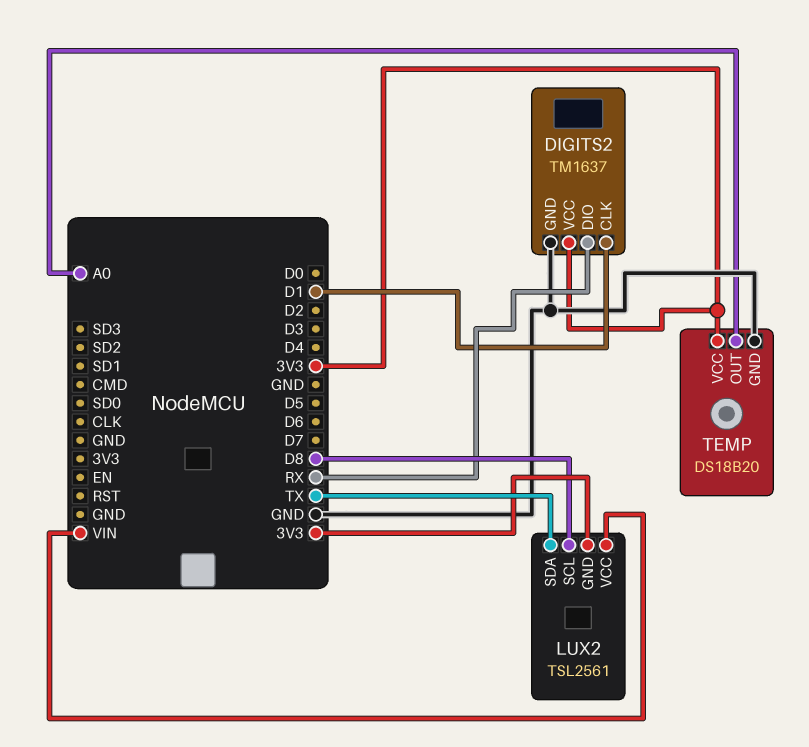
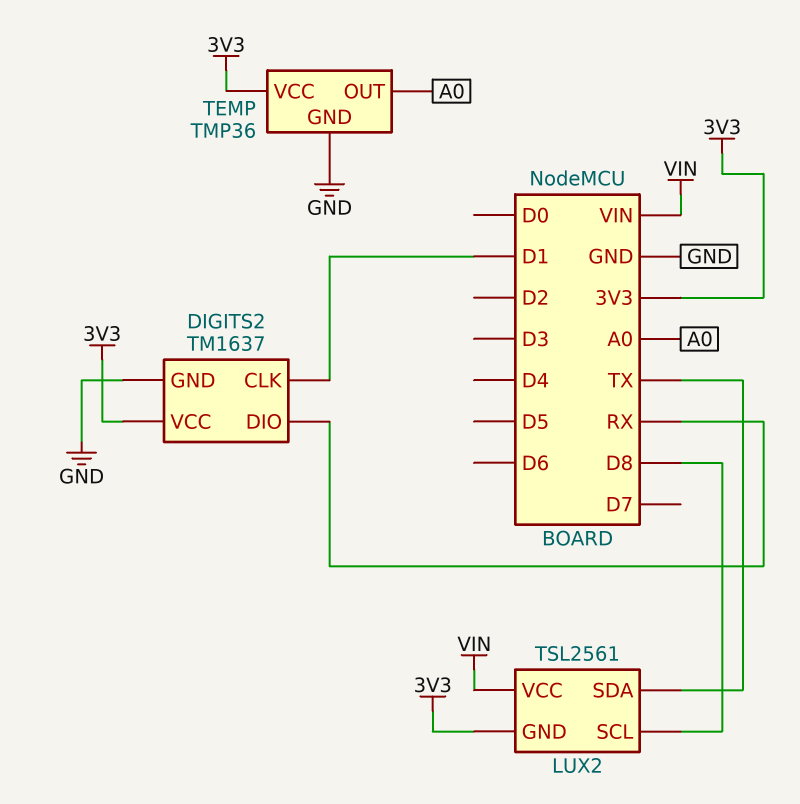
TEMP: DS18B20 -> TMP36

